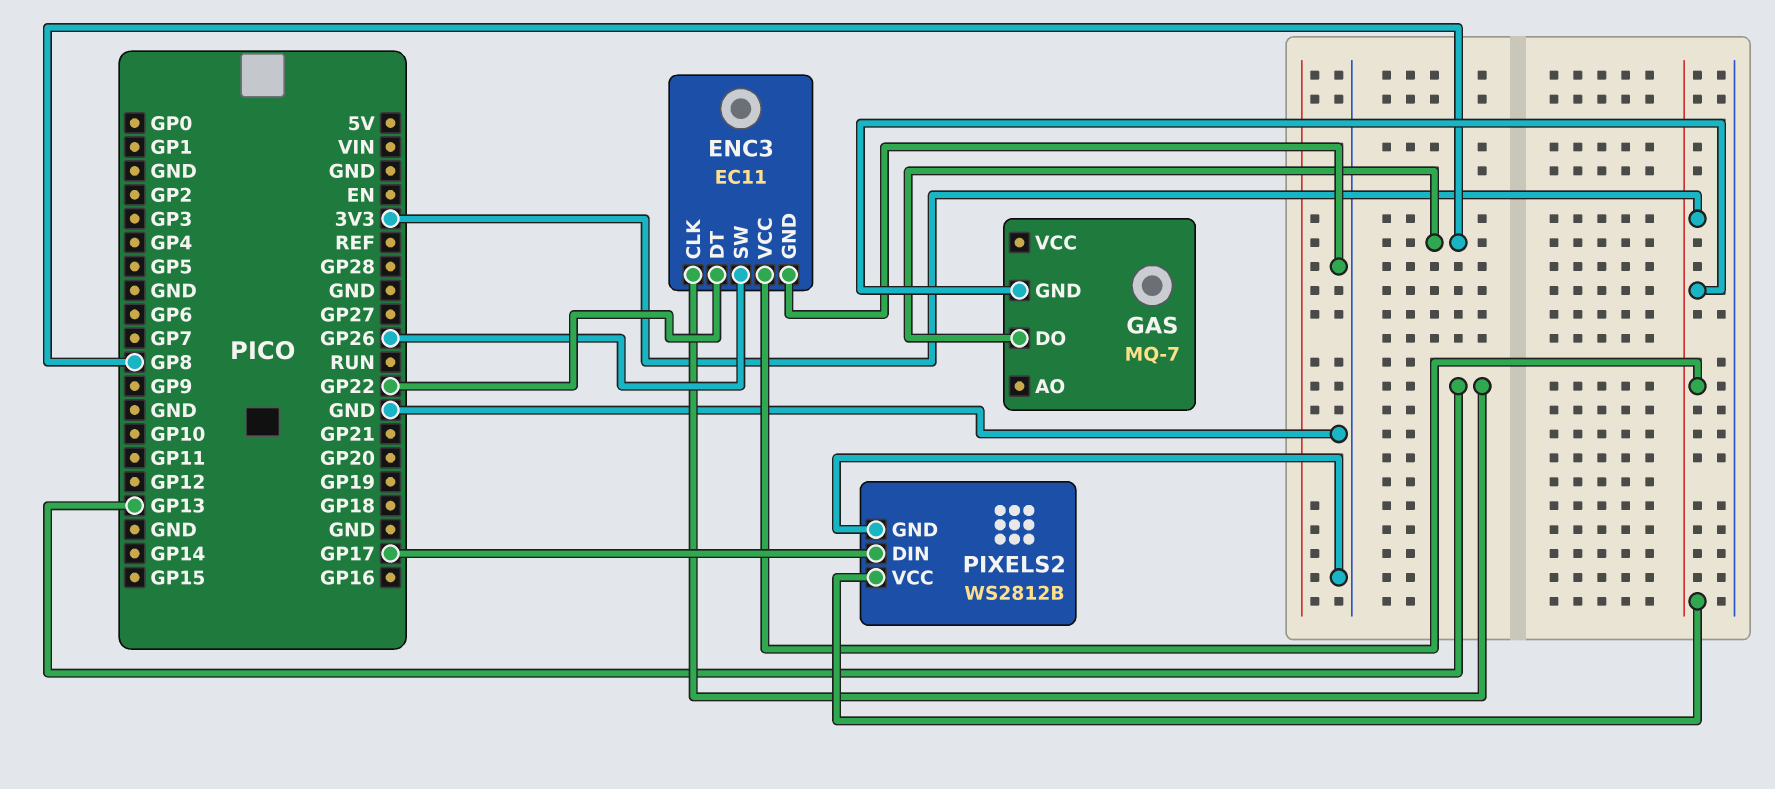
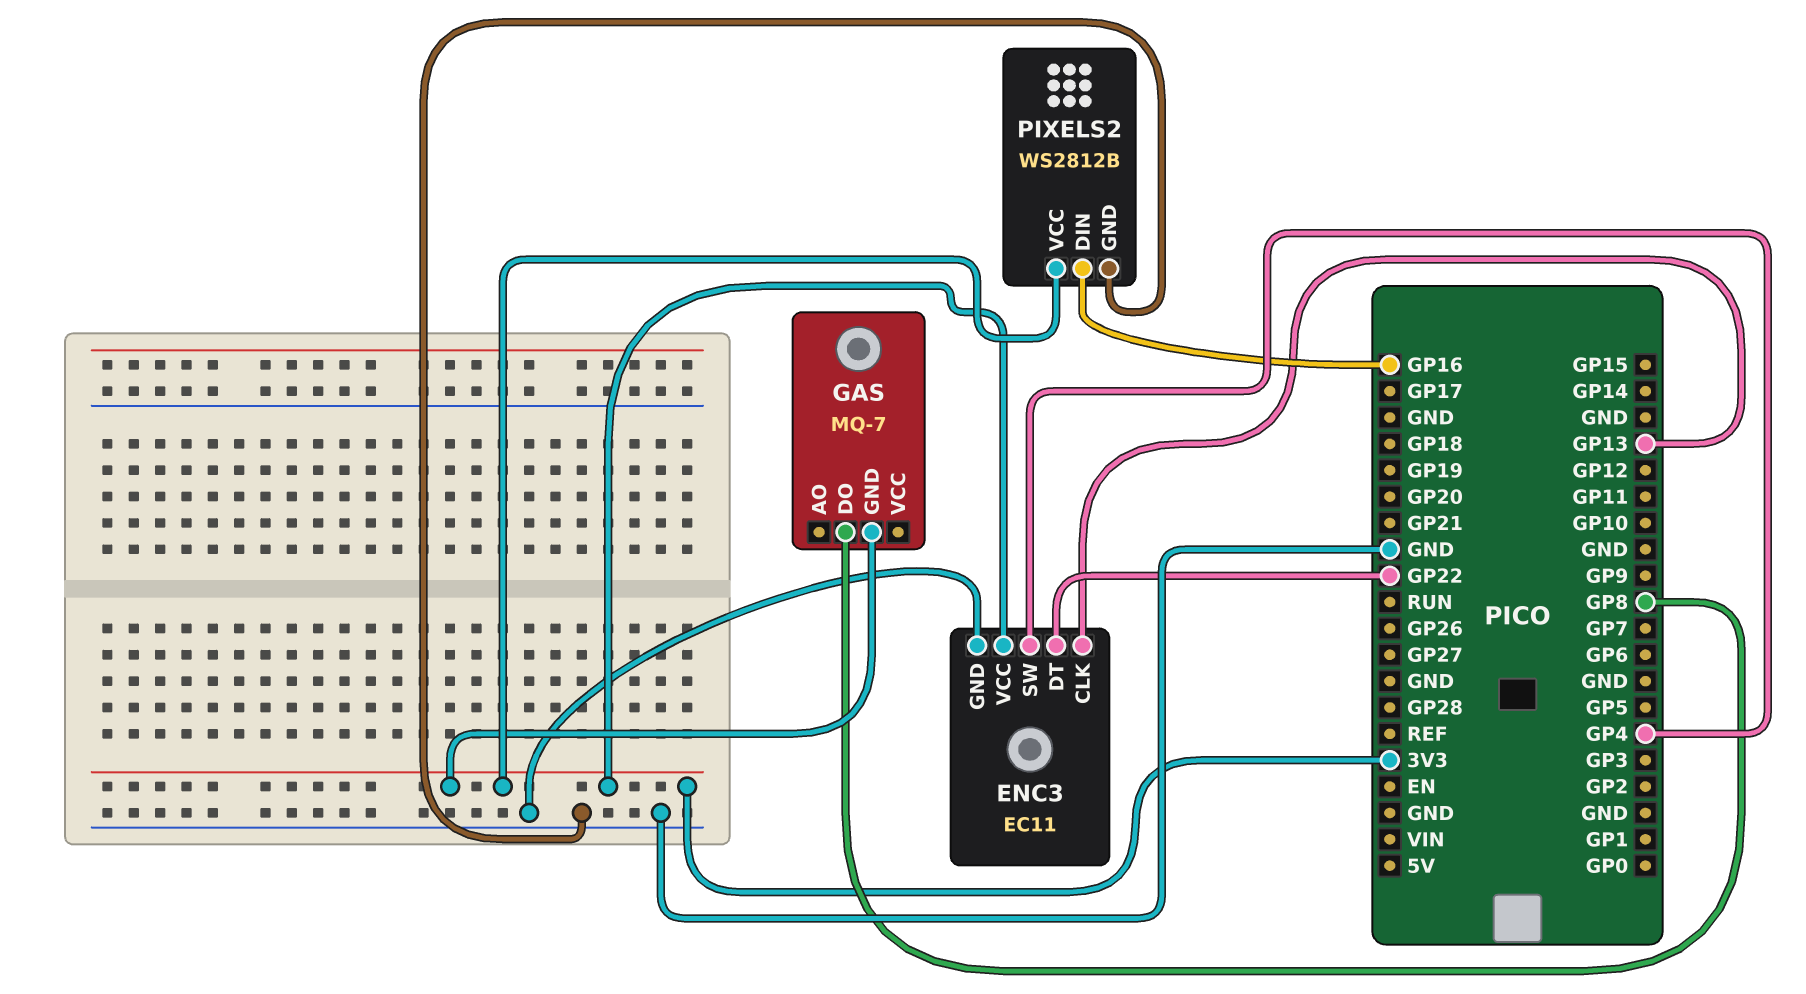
ENC3 pin SW: GP26 -> GP4
PIXELS2 pin DIN: GP17 -> GP16

